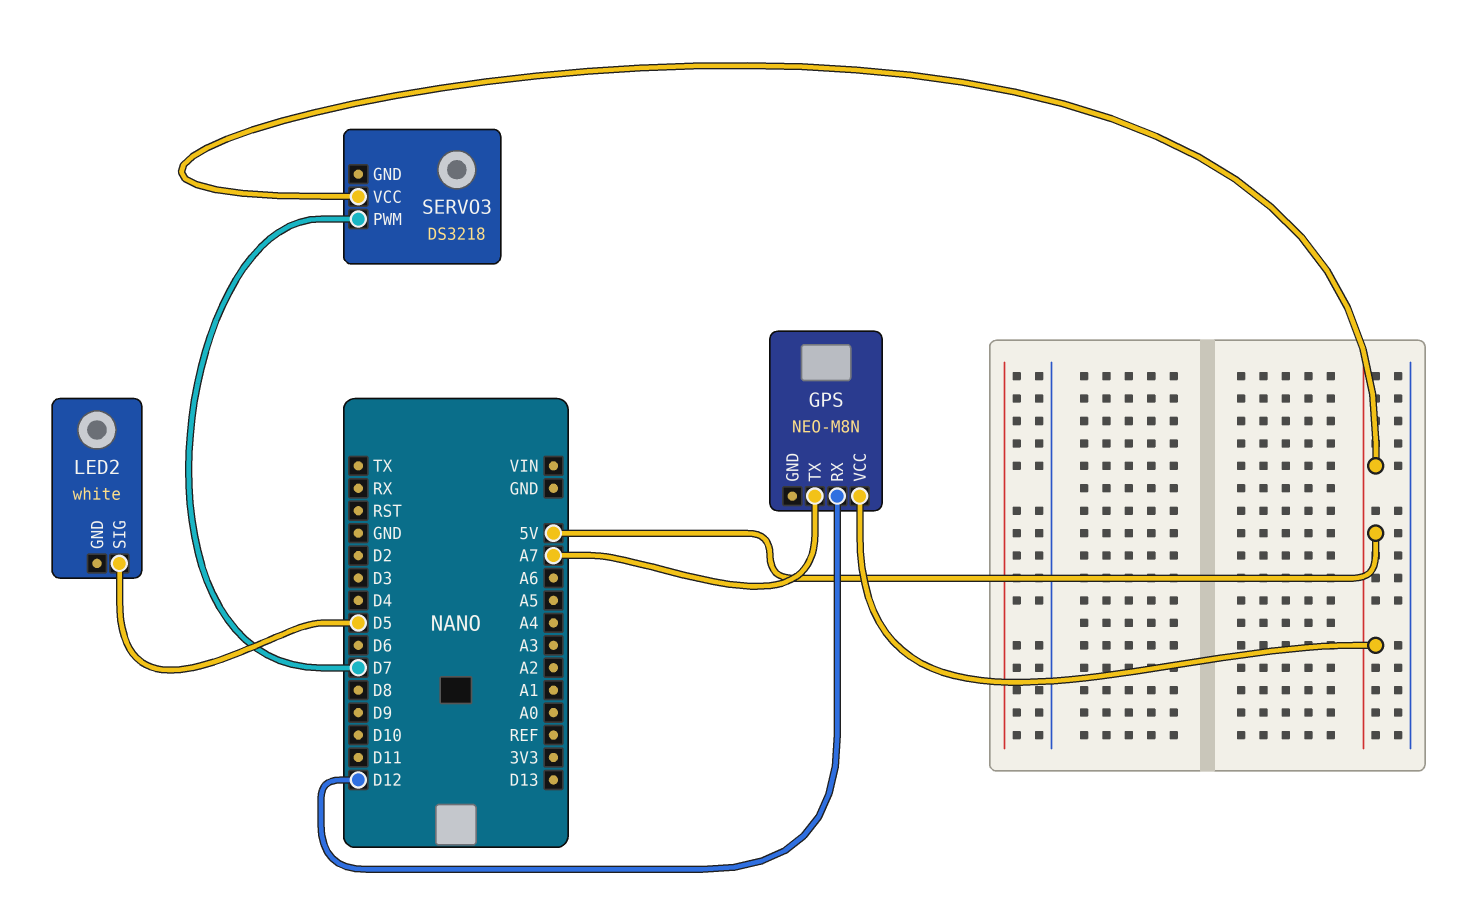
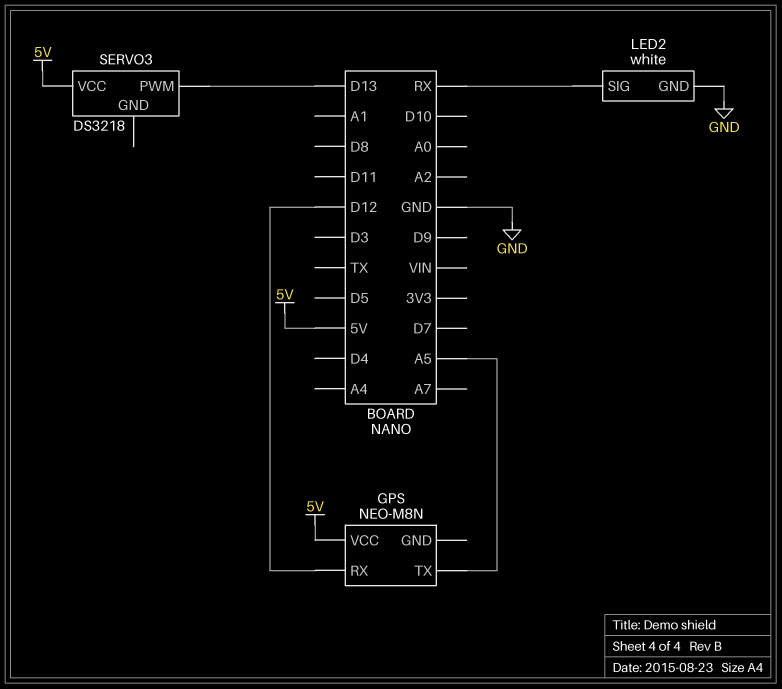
GPS pin TX: A7 -> A5
LED2 pin GND: none -> GND
LED2 pin SIG: D5 -> RX
SERVO3 pin PWM: D7 -> D13

